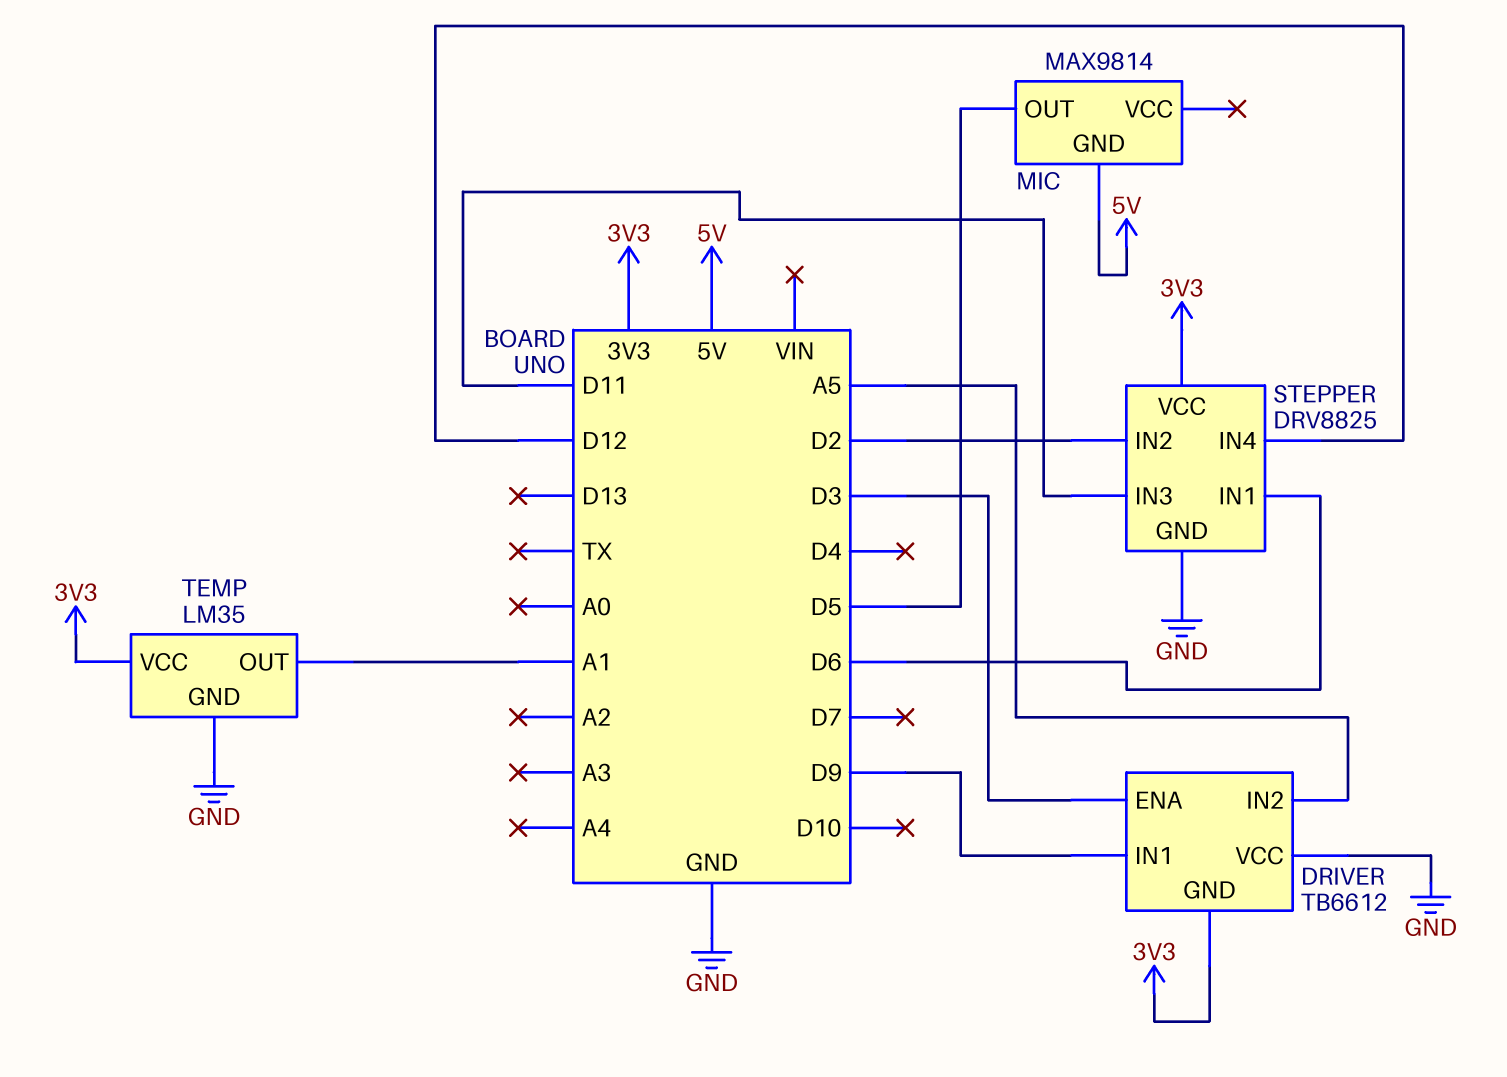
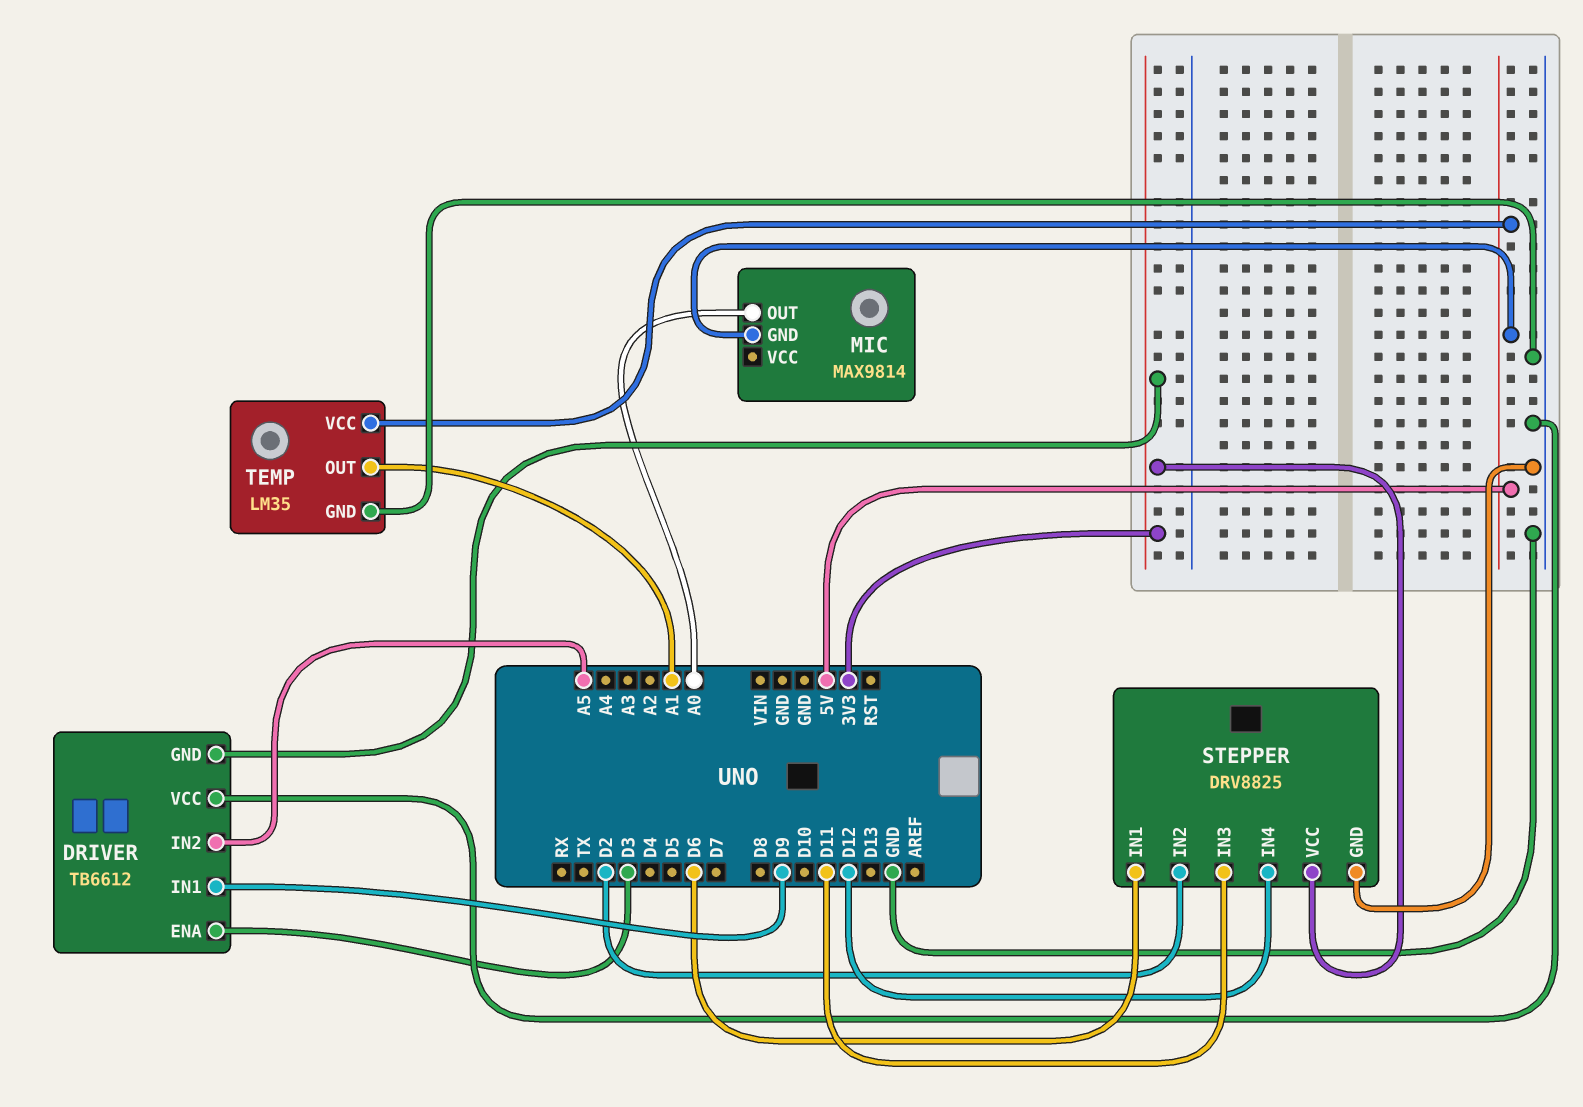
MIC pin OUT: D5 -> A0
TEMP pin VCC: 3V3 -> 5V

